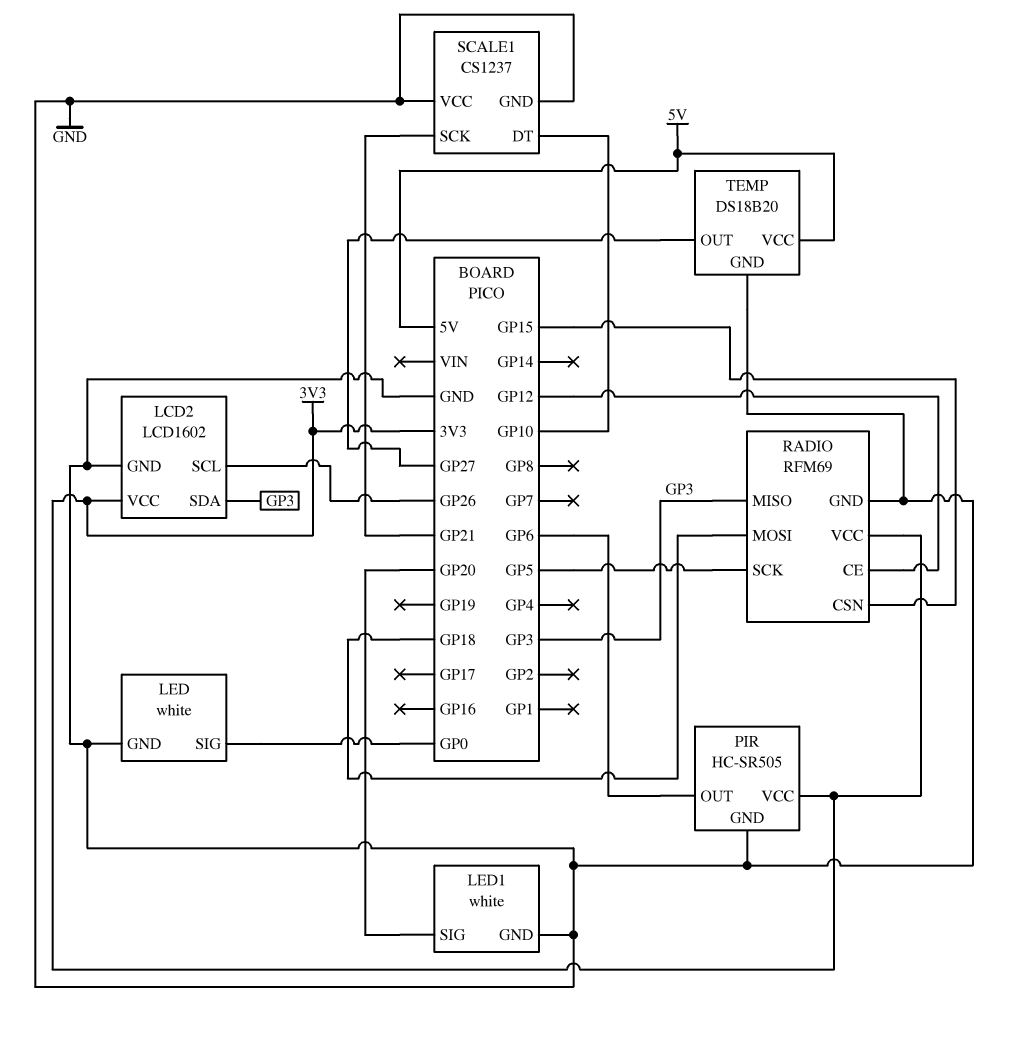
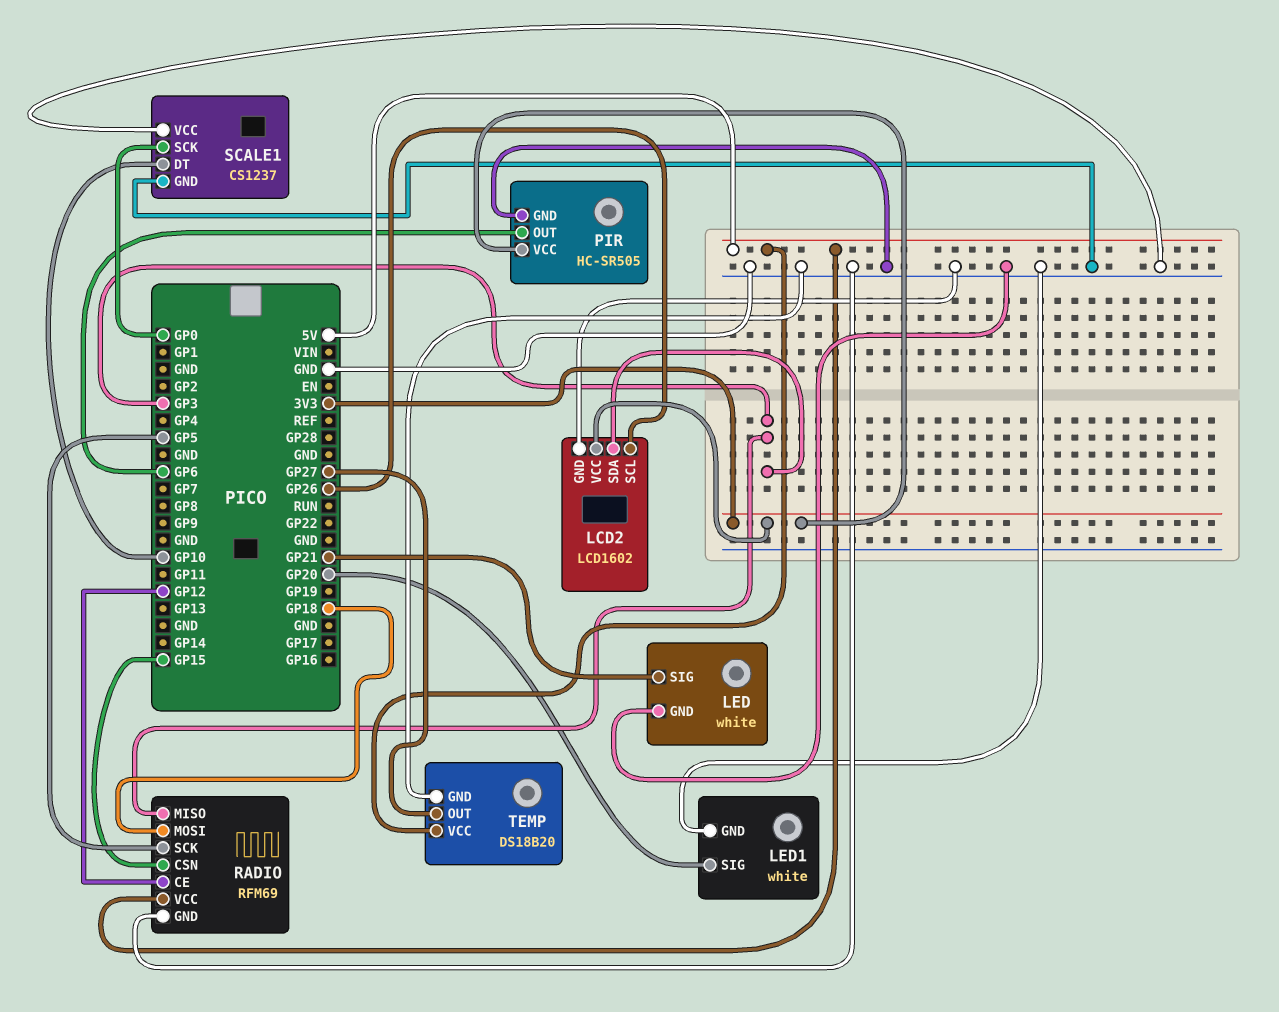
LED pin SIG: GP0 -> GP21
RADIO pin VCC: 3V3 -> 5V
SCALE1 pin SCK: GP21 -> GP0

